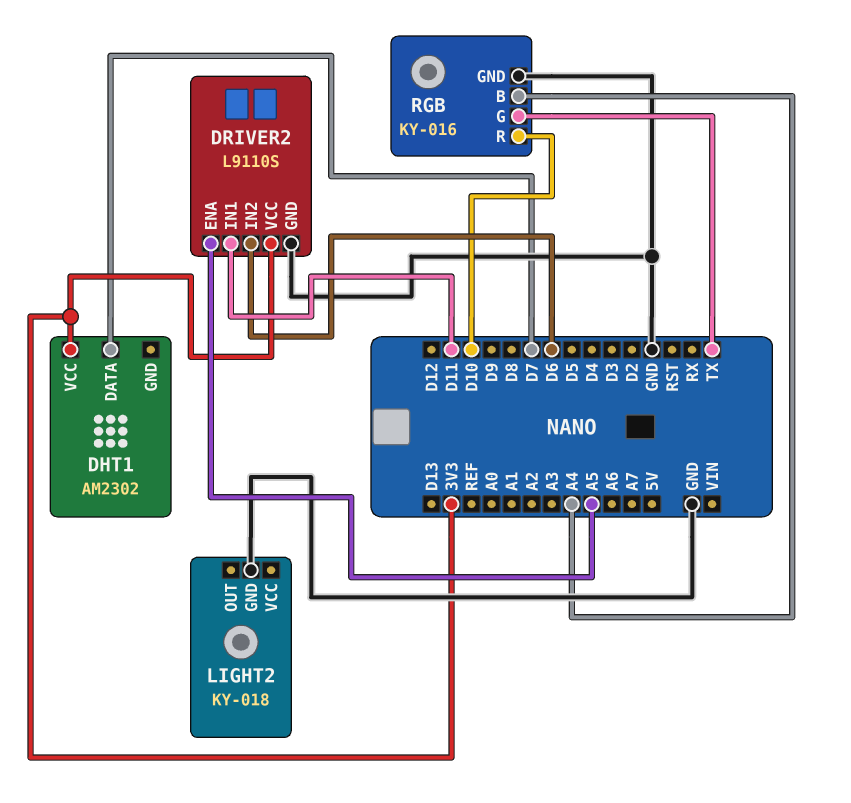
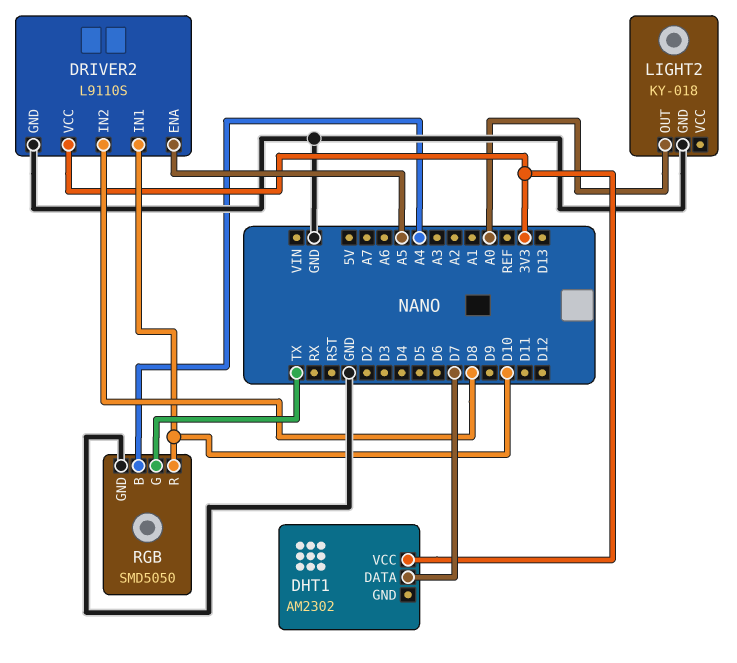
DRIVER2 pin IN1: D11 -> D10
DRIVER2 pin IN2: D6 -> D8
LIGHT2 pin OUT: none -> A0
RGB: KY-016 -> SMD5050

